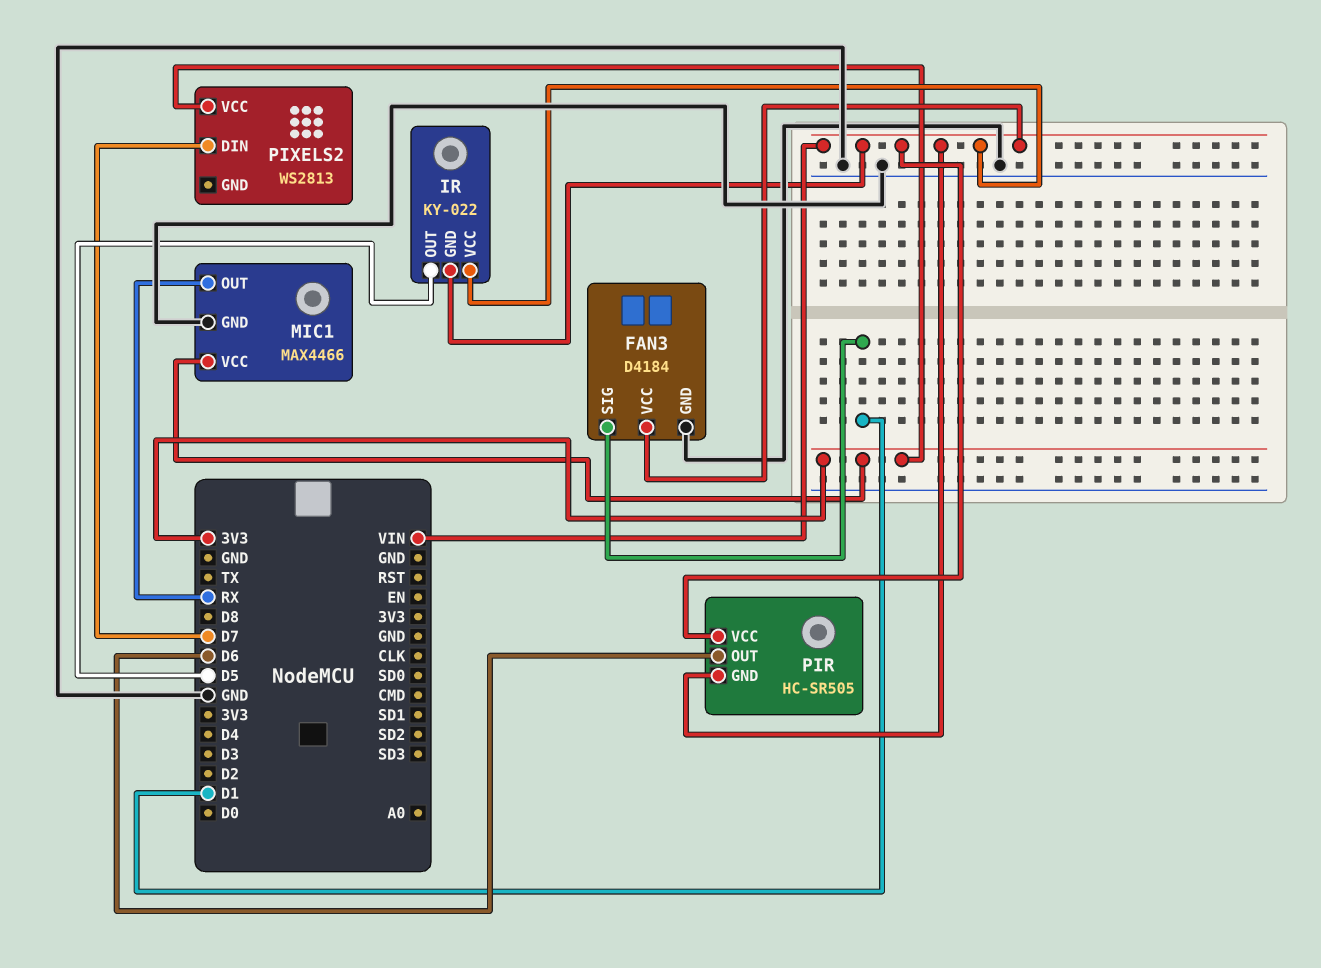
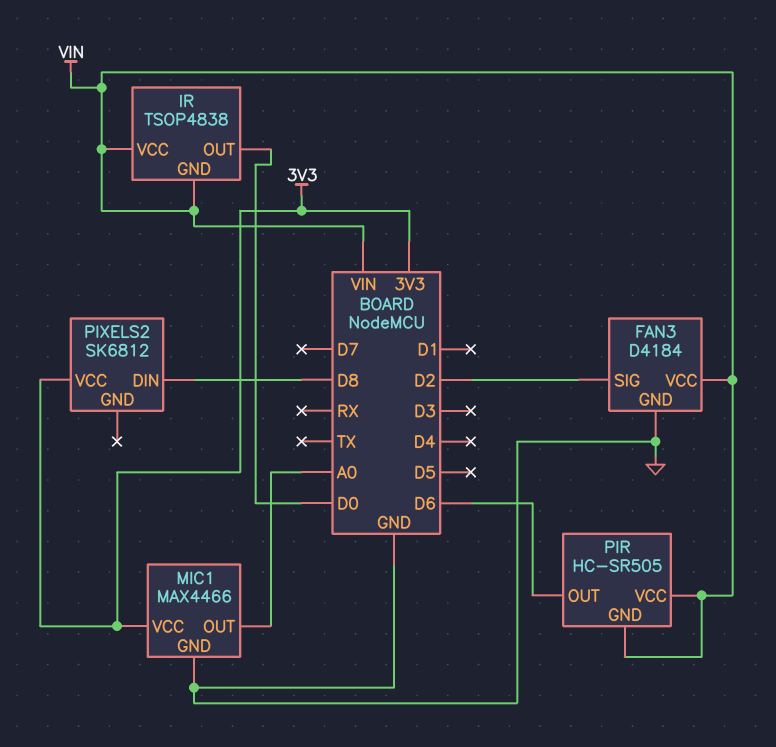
FAN3 pin SIG: D1 -> D2
IR: KY-022 -> TSOP4838
IR pin OUT: D5 -> D0
MIC1 pin OUT: RX -> A0
PIXELS2: WS2813 -> SK6812
PIXELS2 pin DIN: D7 -> D8

